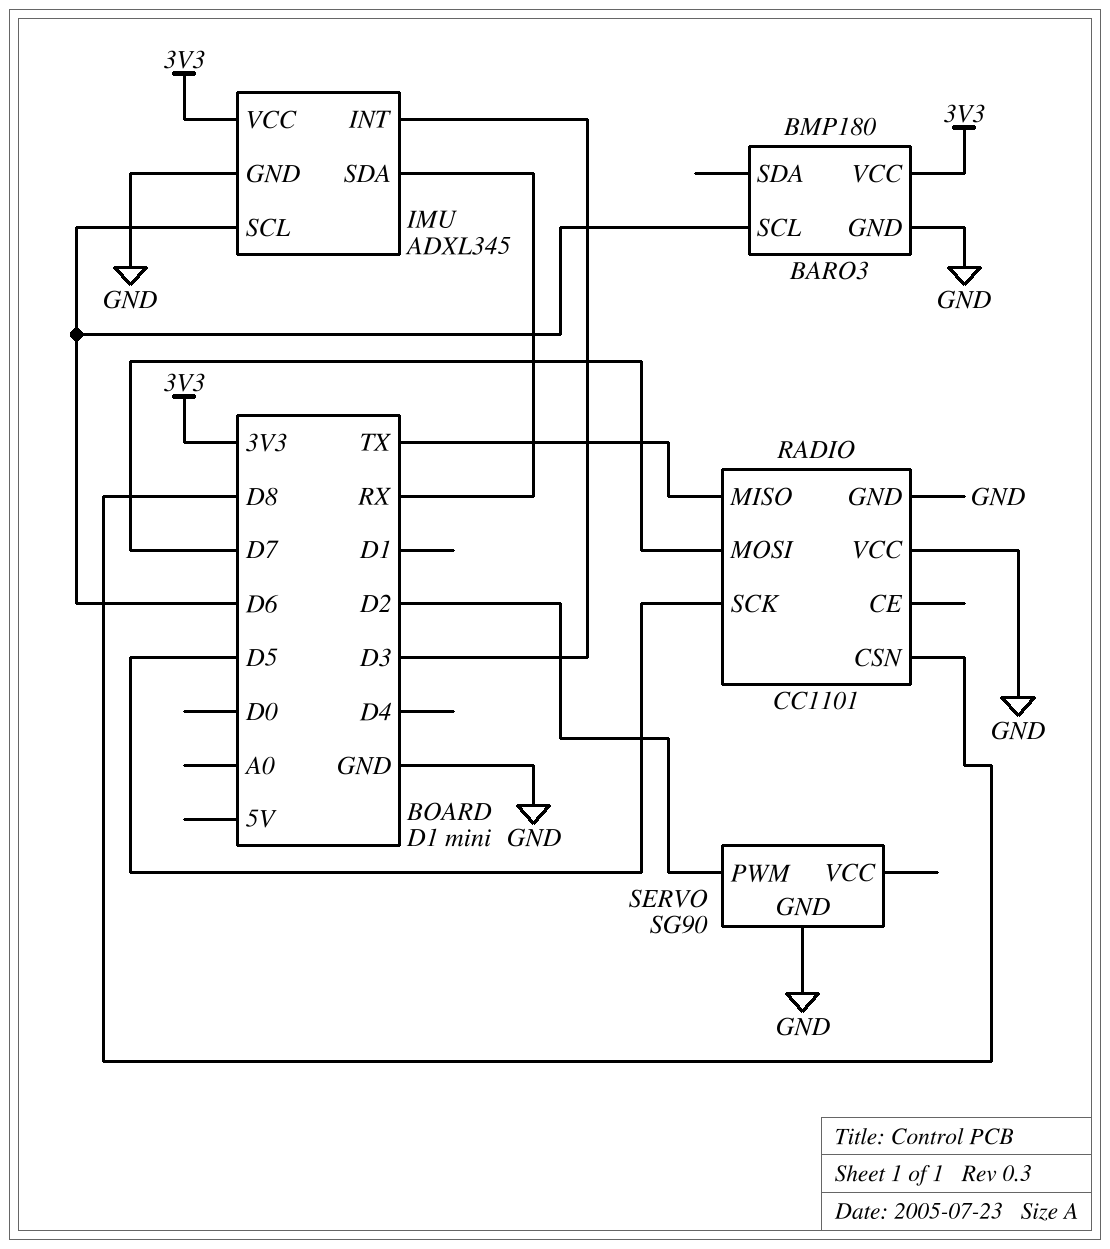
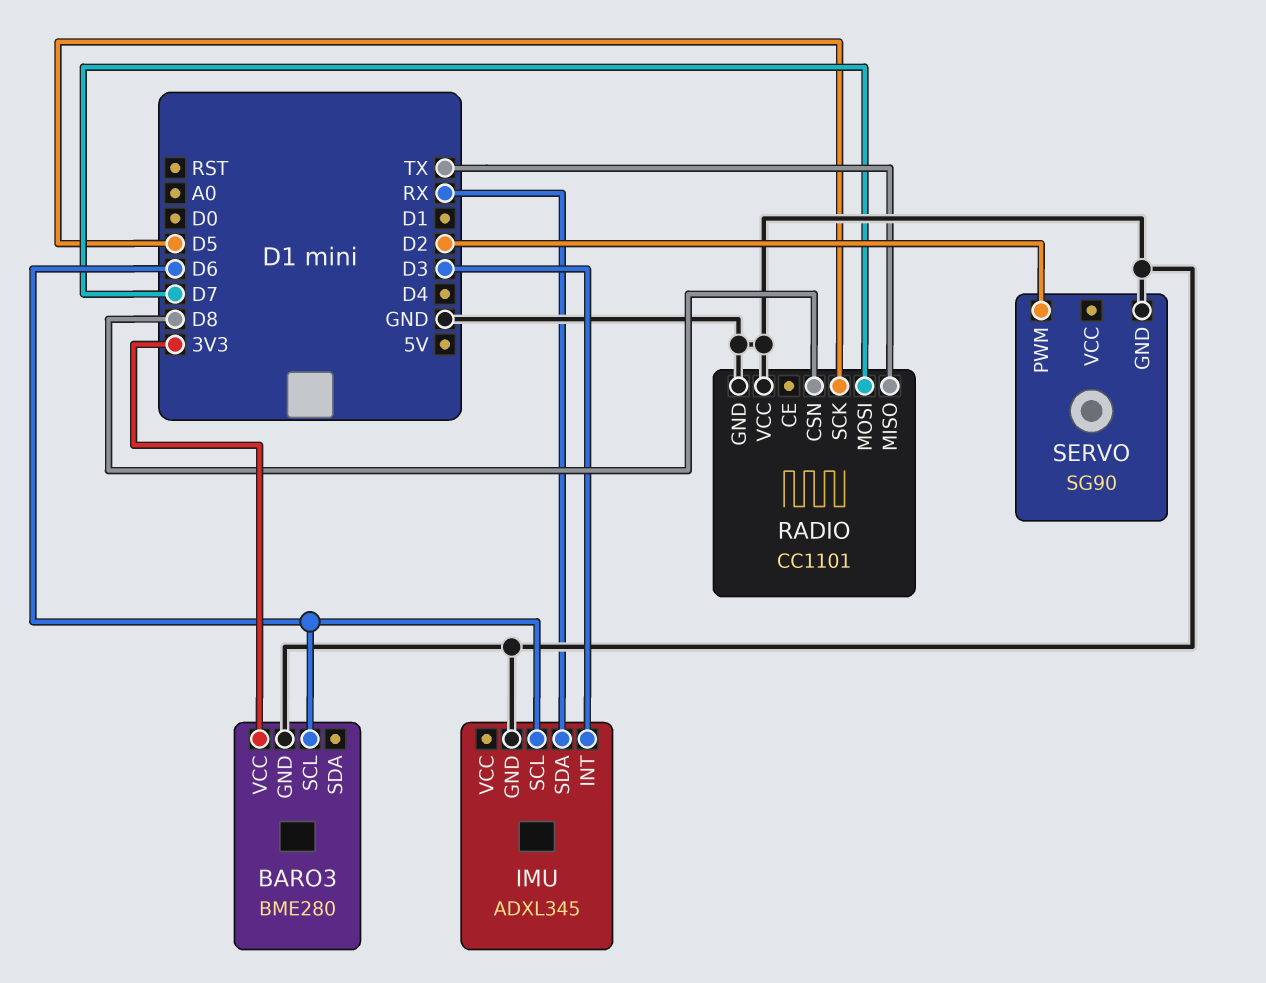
BARO3: BMP180 -> BME280
IMU pin VCC: 3V3 -> none

